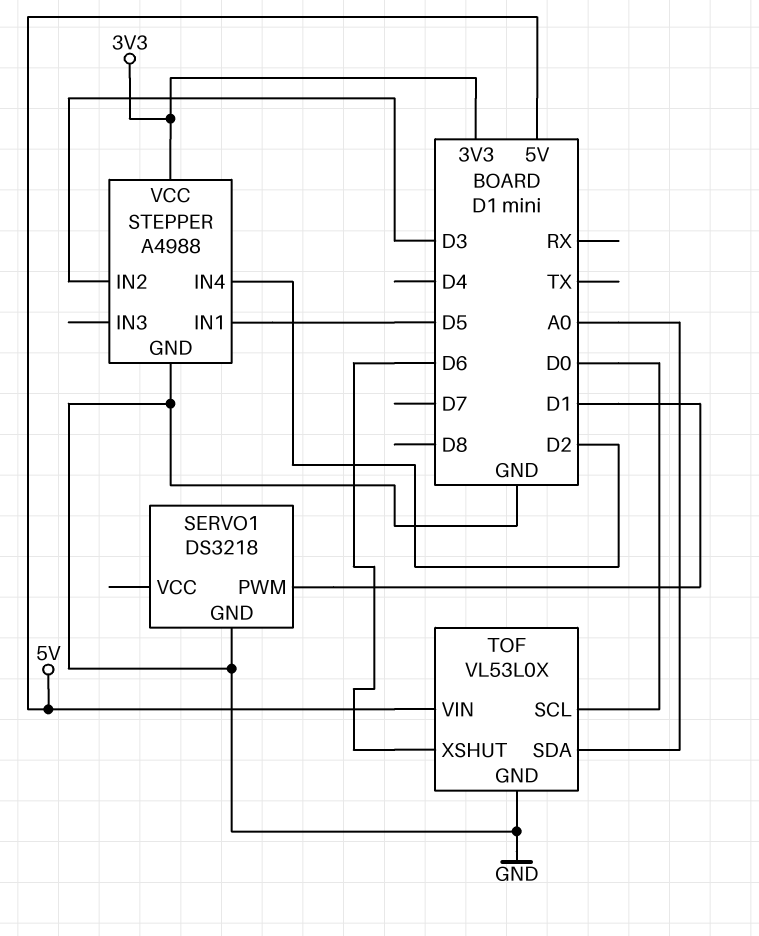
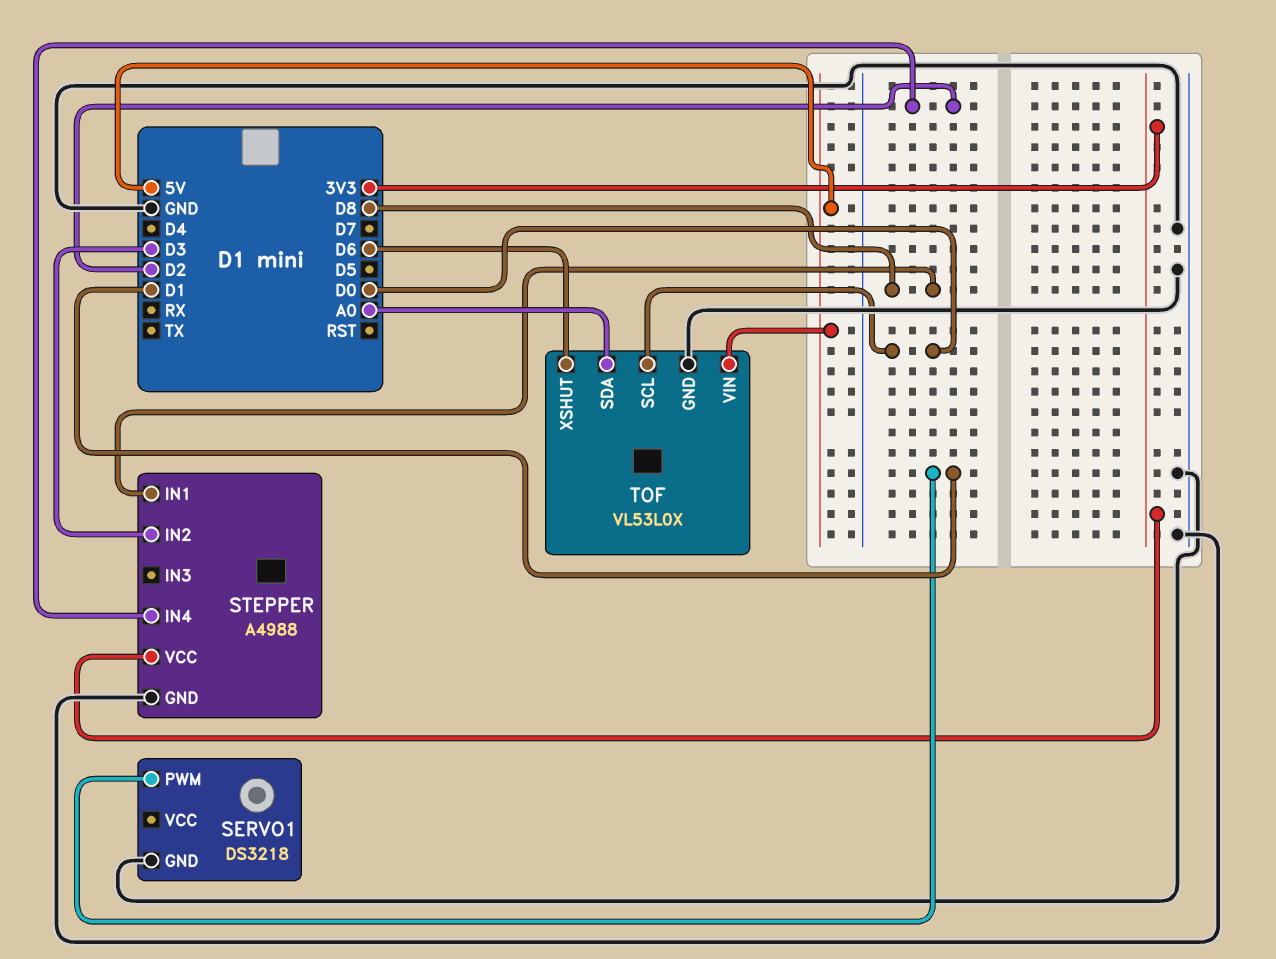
STEPPER pin IN1: D5 -> D8

